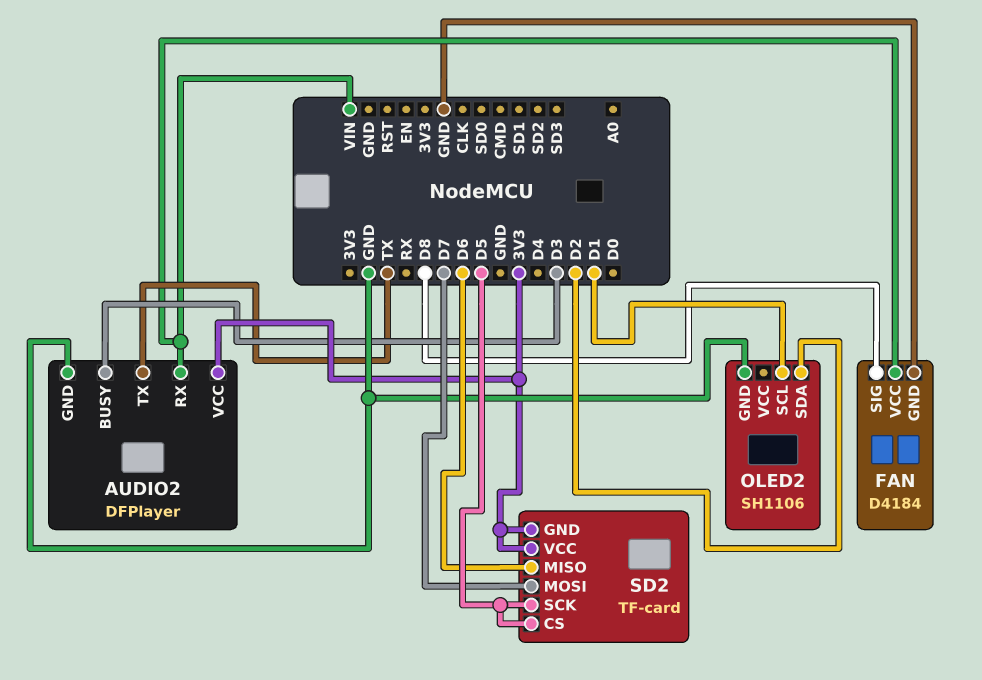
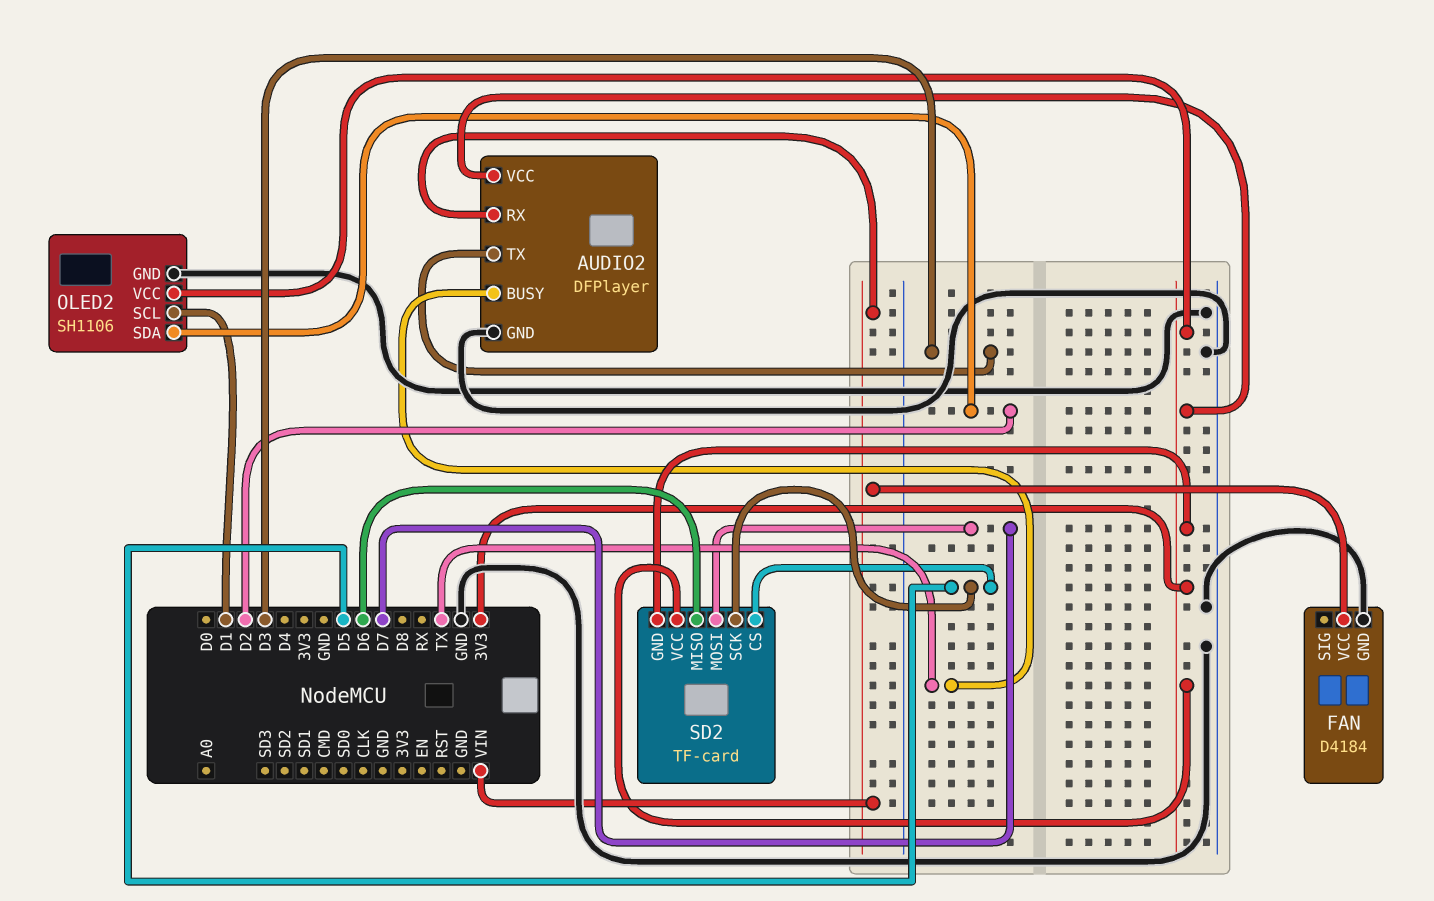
AUDIO2 pin BUSY: D3 -> TX
AUDIO2 pin TX: TX -> D3
FAN pin SIG: D8 -> none
OLED2 pin VCC: none -> 3V3

